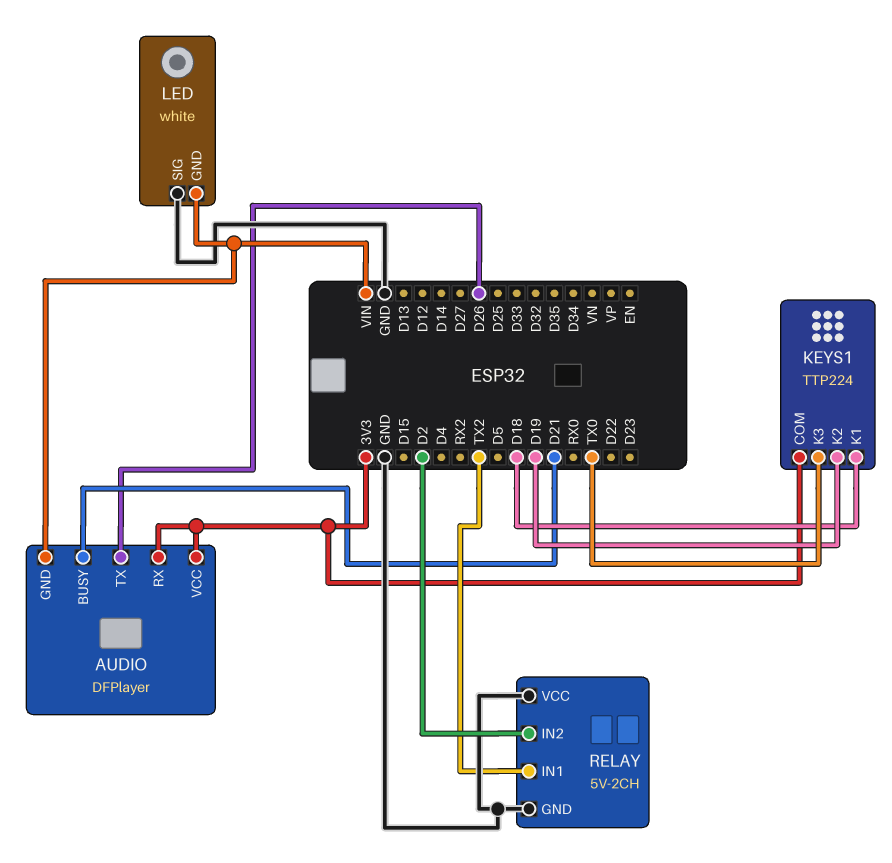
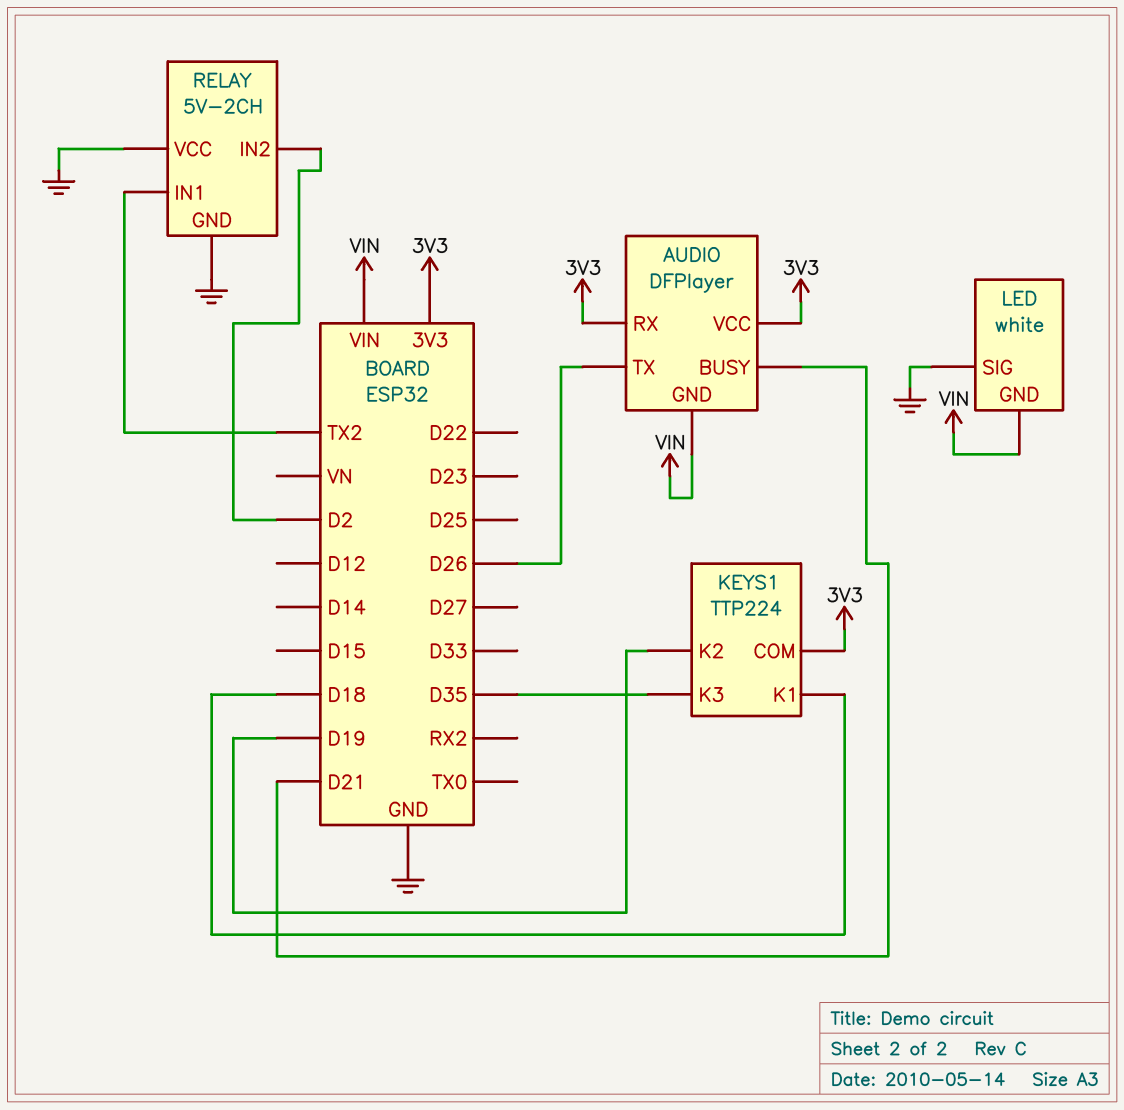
KEYS1 pin K3: TX0 -> D35

